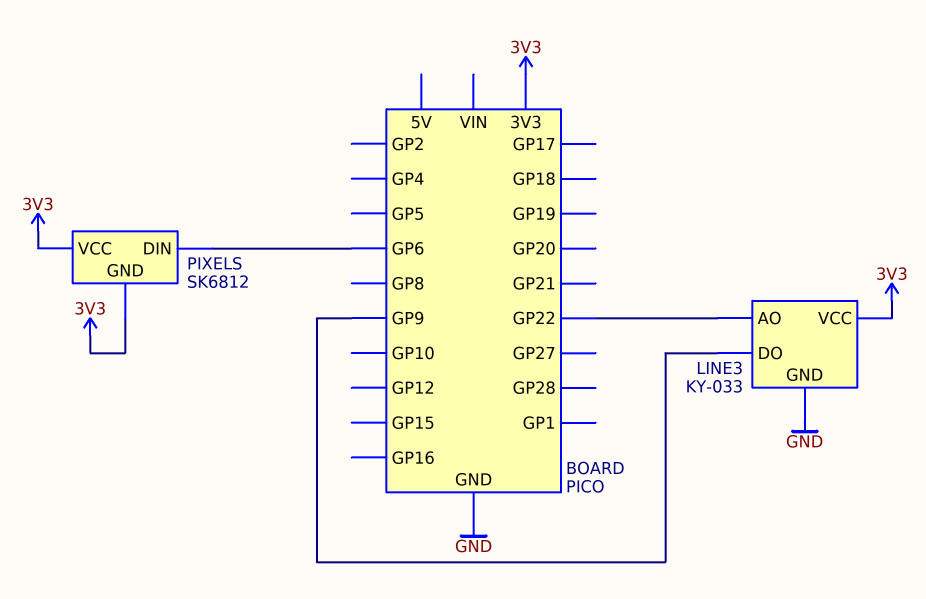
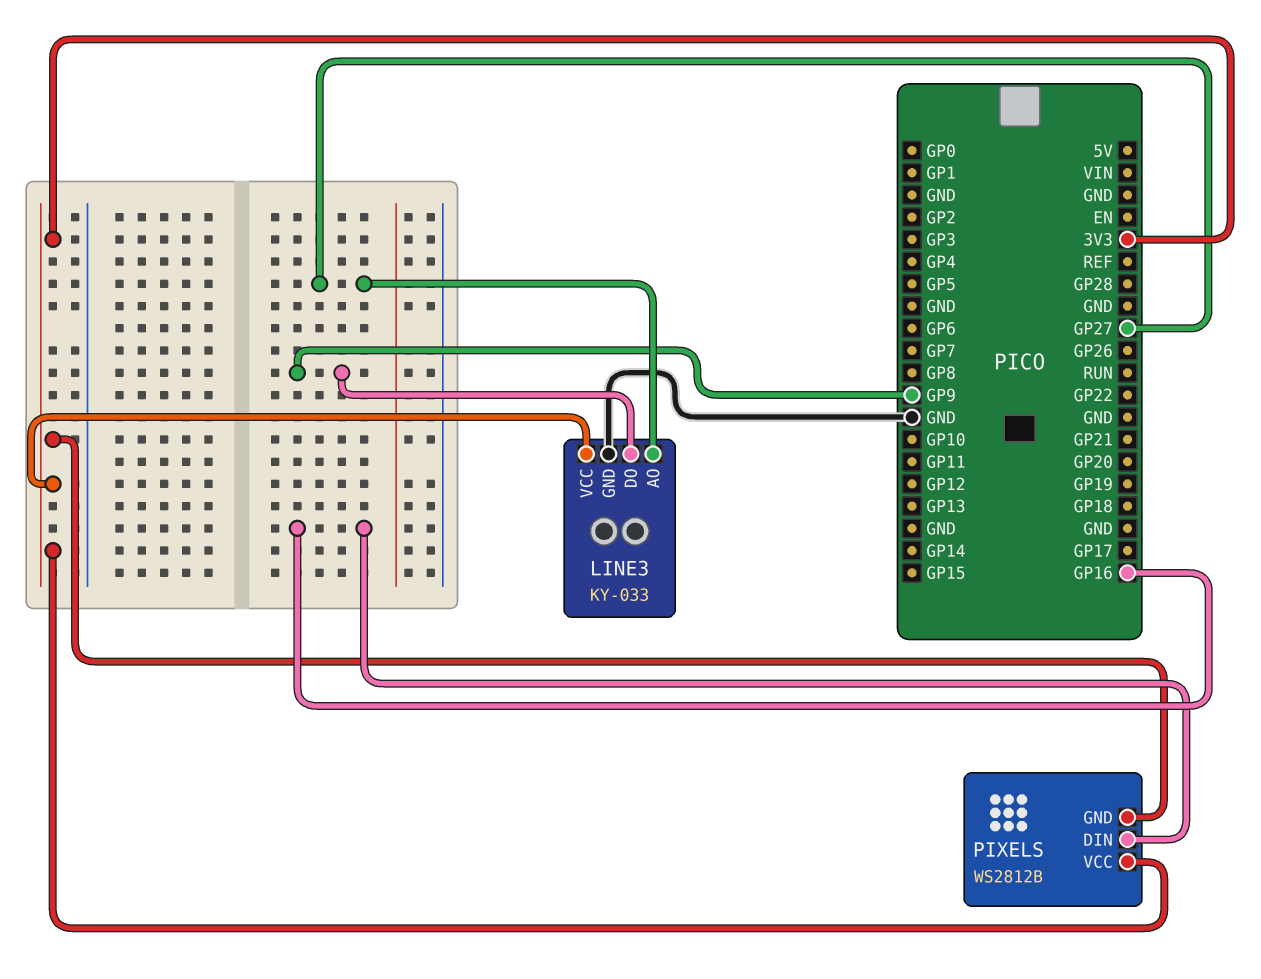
LINE3 pin AO: GP22 -> GP27
PIXELS: SK6812 -> WS2812B
PIXELS pin DIN: GP6 -> GP16

